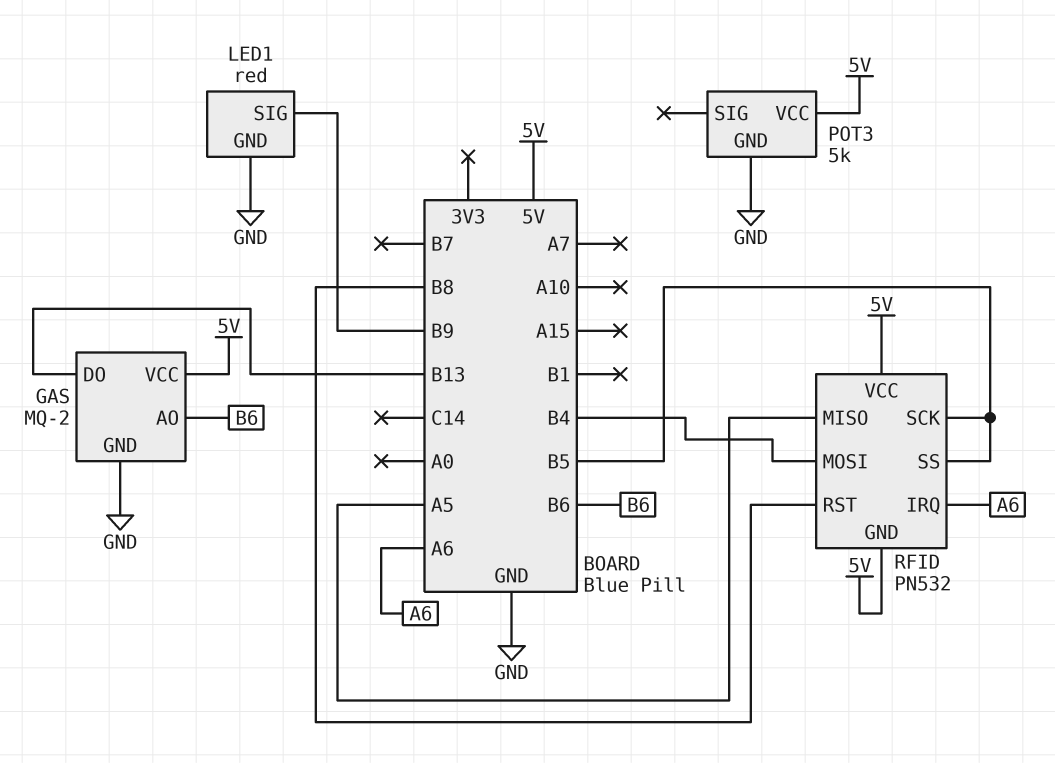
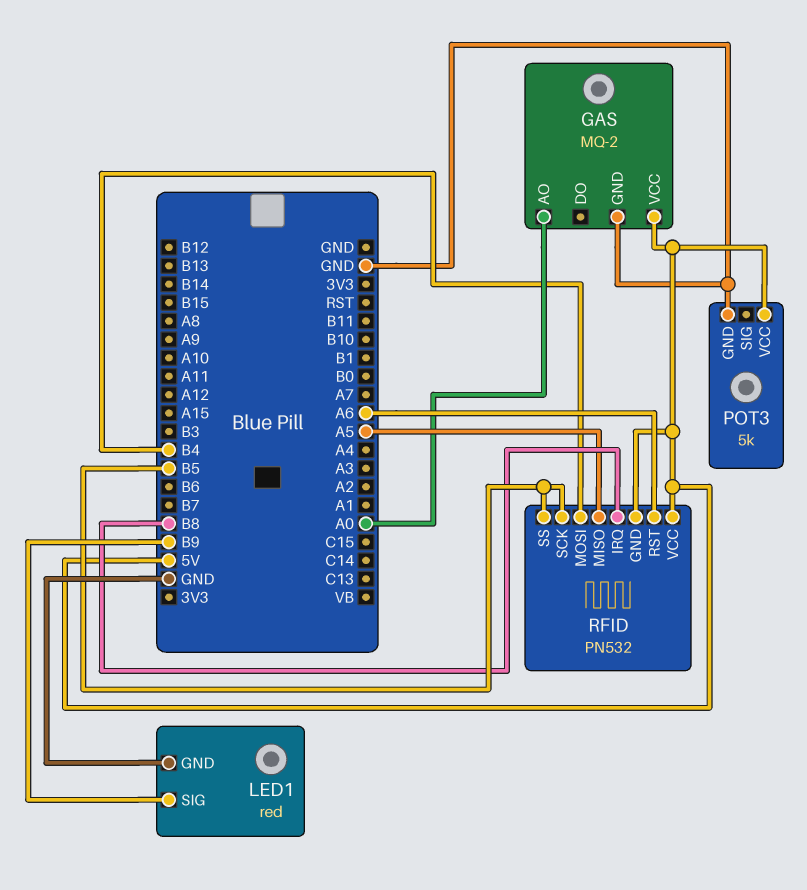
GAS pin AO: B6 -> A0
GAS pin DO: B13 -> none
RFID pin IRQ: A6 -> B8
RFID pin RST: B8 -> A6

